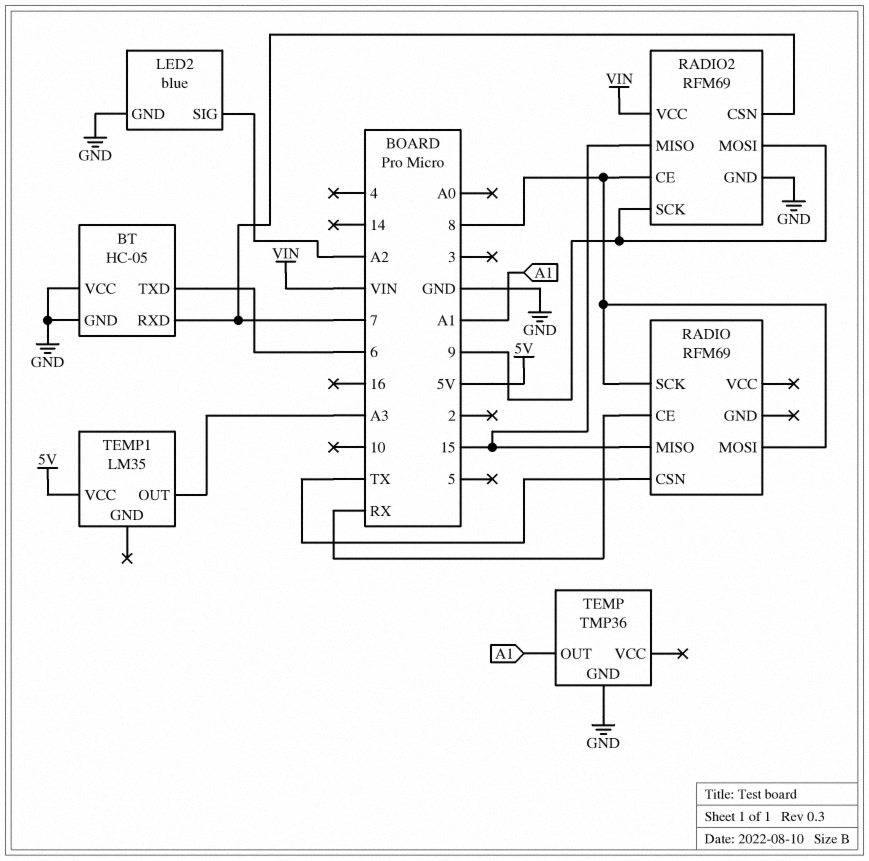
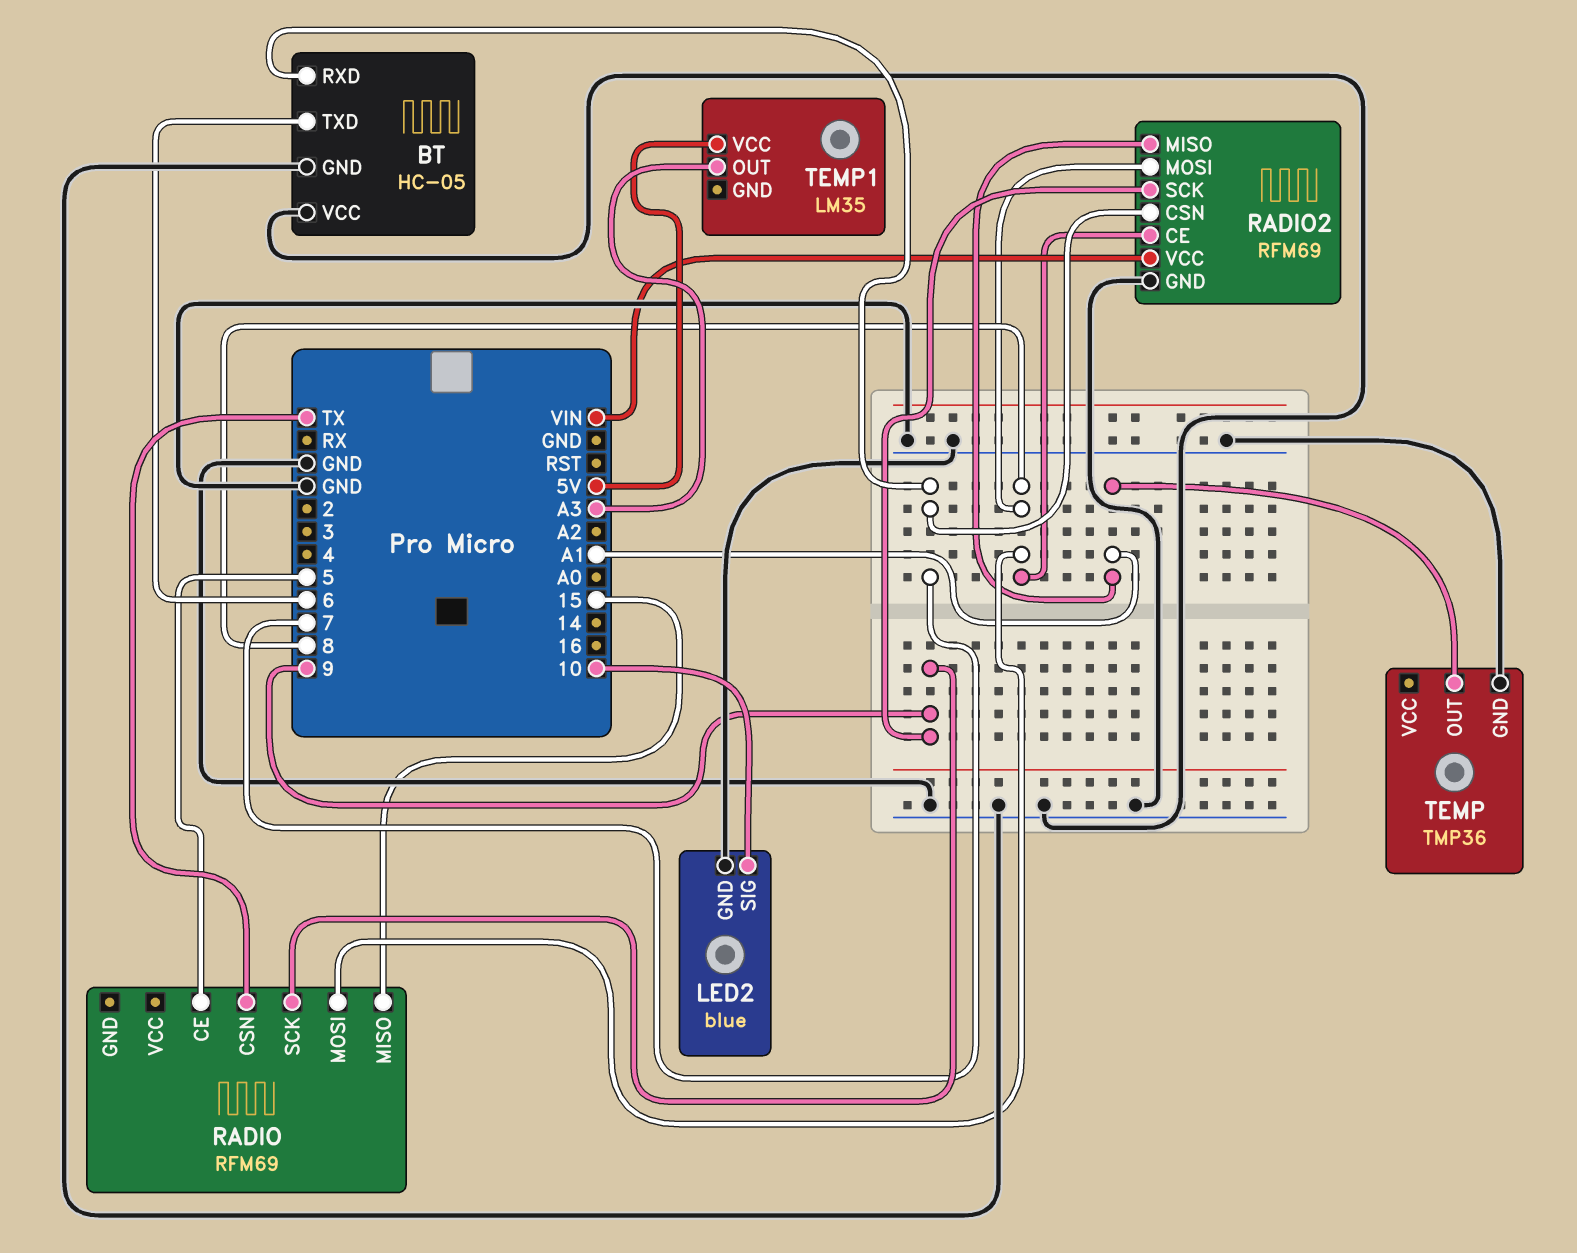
LED2 pin SIG: A2 -> 10
RADIO pin CE: RX -> 5
RADIO pin SCK: 8 -> 9
RADIO2 pin MISO: 15 -> A1
RADIO2 pin MOSI: 9 -> 8

